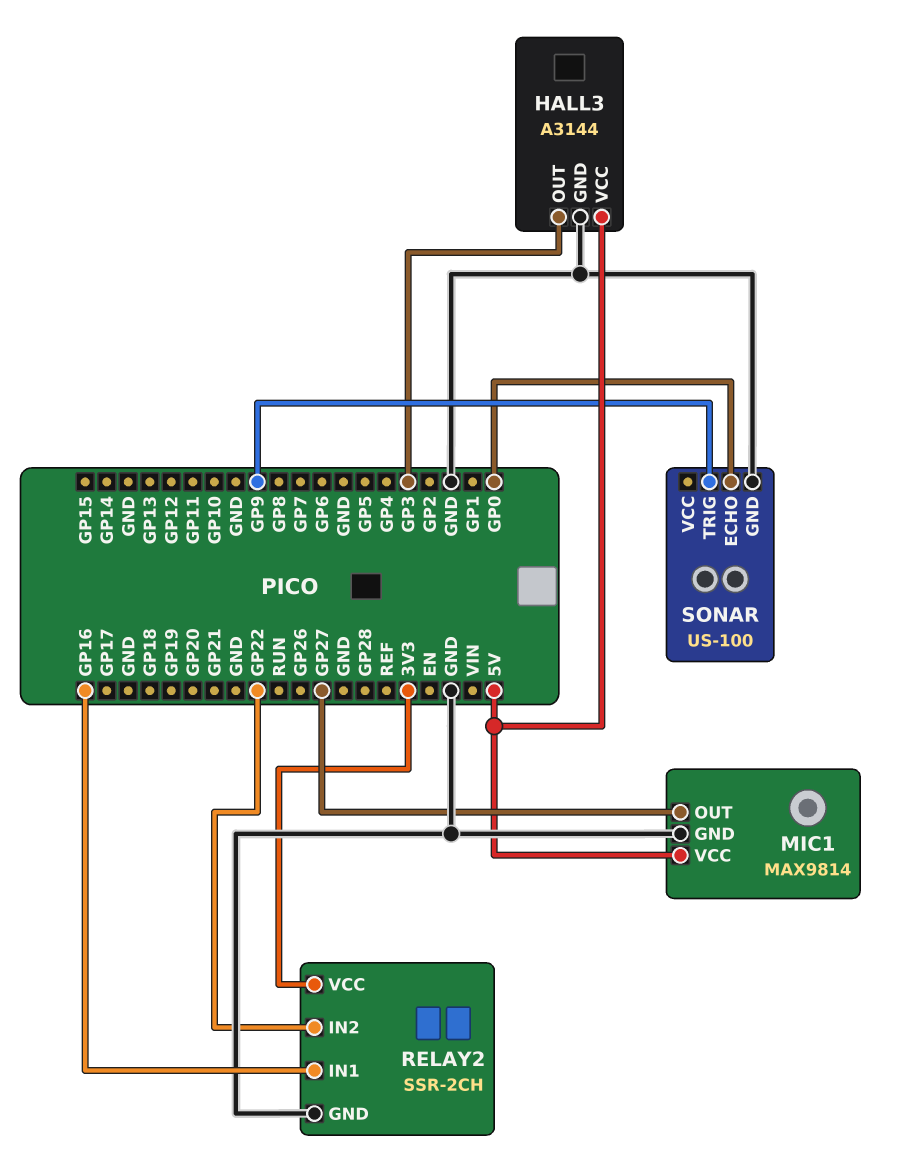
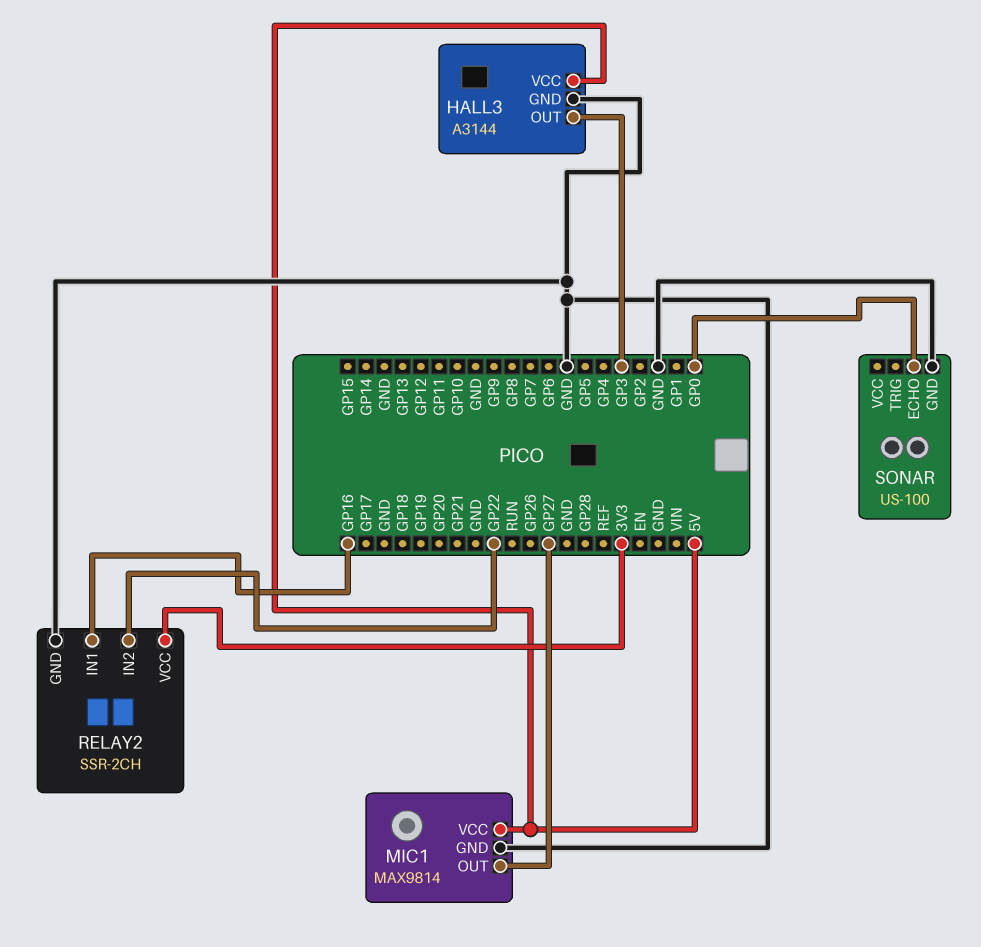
SONAR pin TRIG: GP9 -> none

